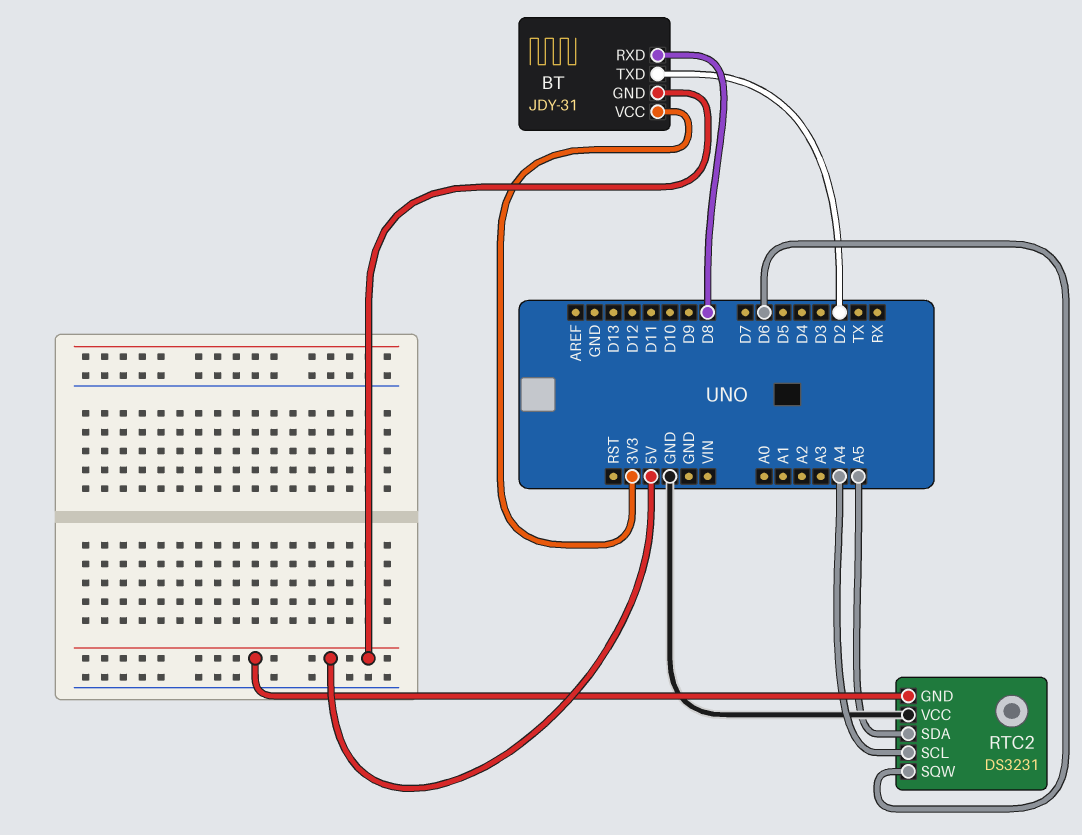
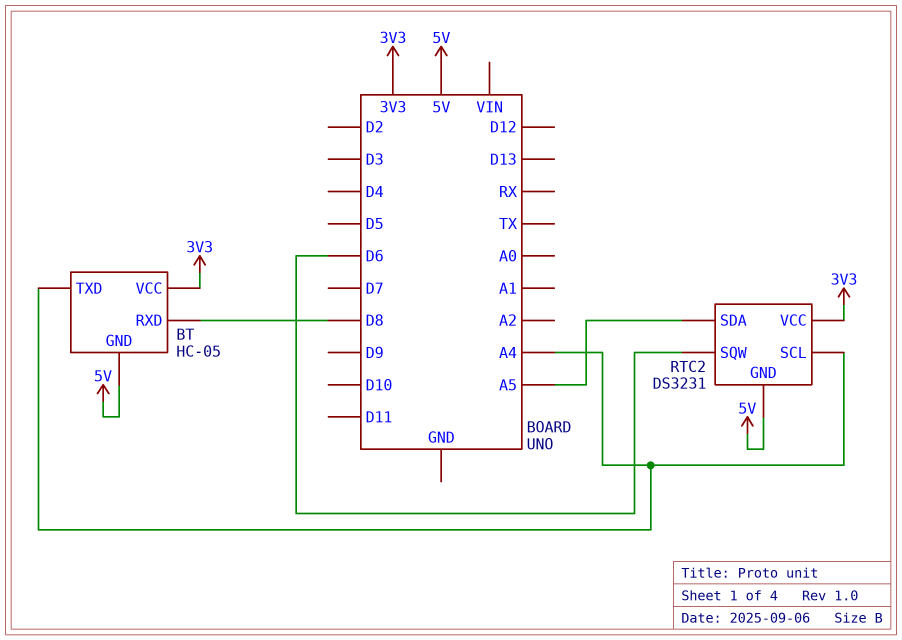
BT: JDY-31 -> HC-05
BT pin TXD: D2 -> A4
RTC2 pin VCC: GND -> 3V3

